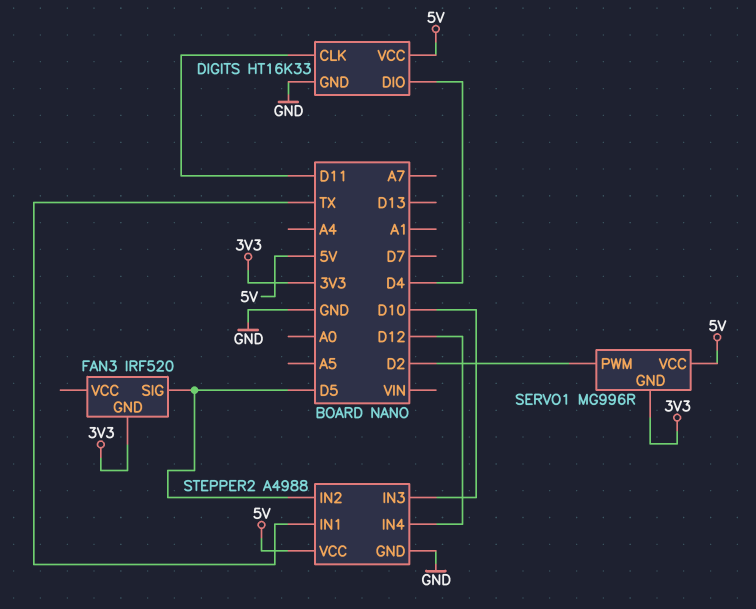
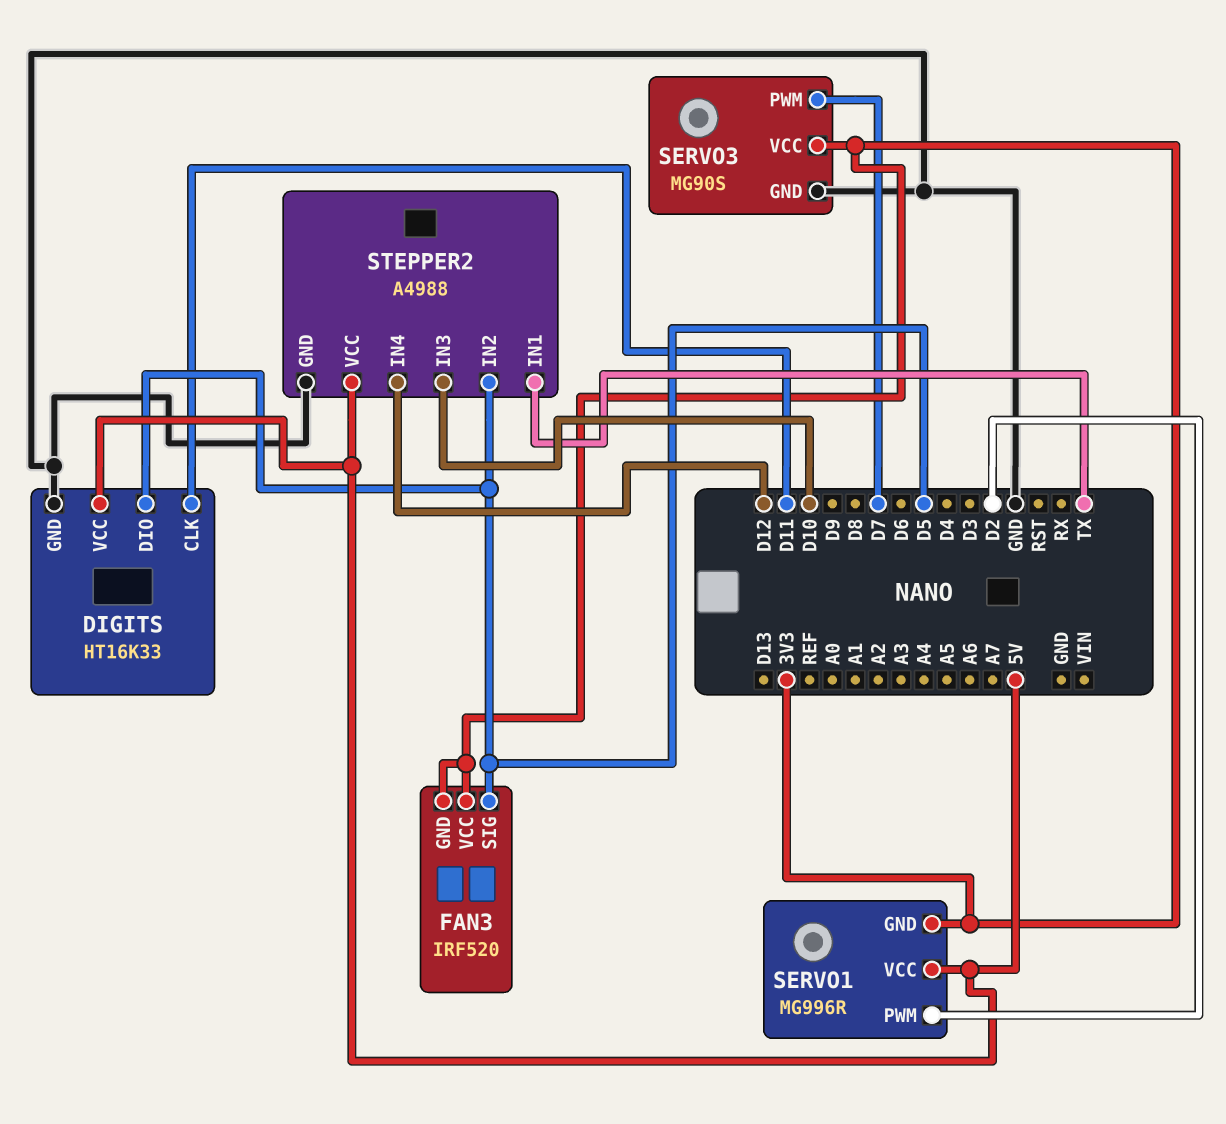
DIGITS pin DIO: D4 -> D5
FAN3 pin VCC: none -> 3V3
SERVO3: none -> MG90S
SERVO3 pin GND: none -> GND
SERVO3 pin PWM: none -> D7
SERVO3 pin VCC: none -> 3V3

